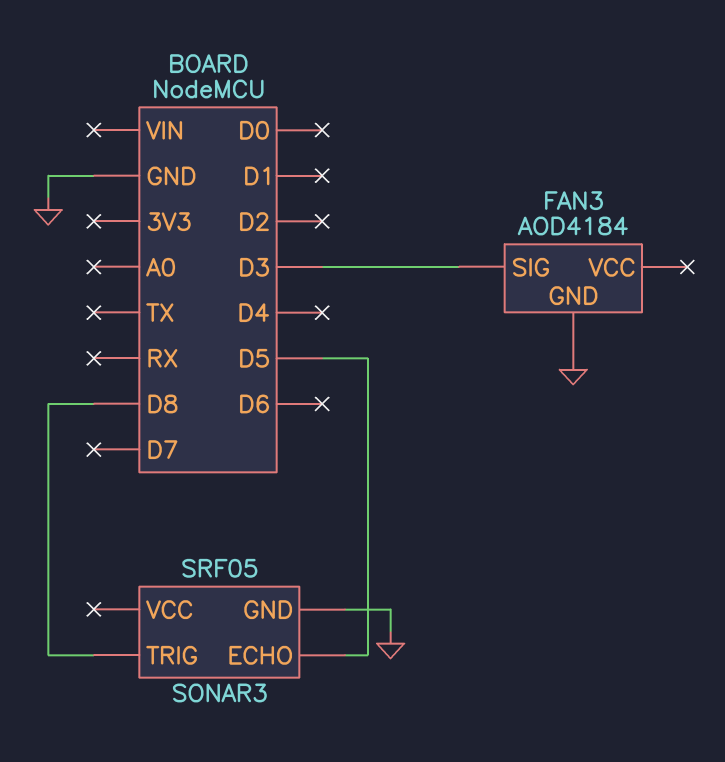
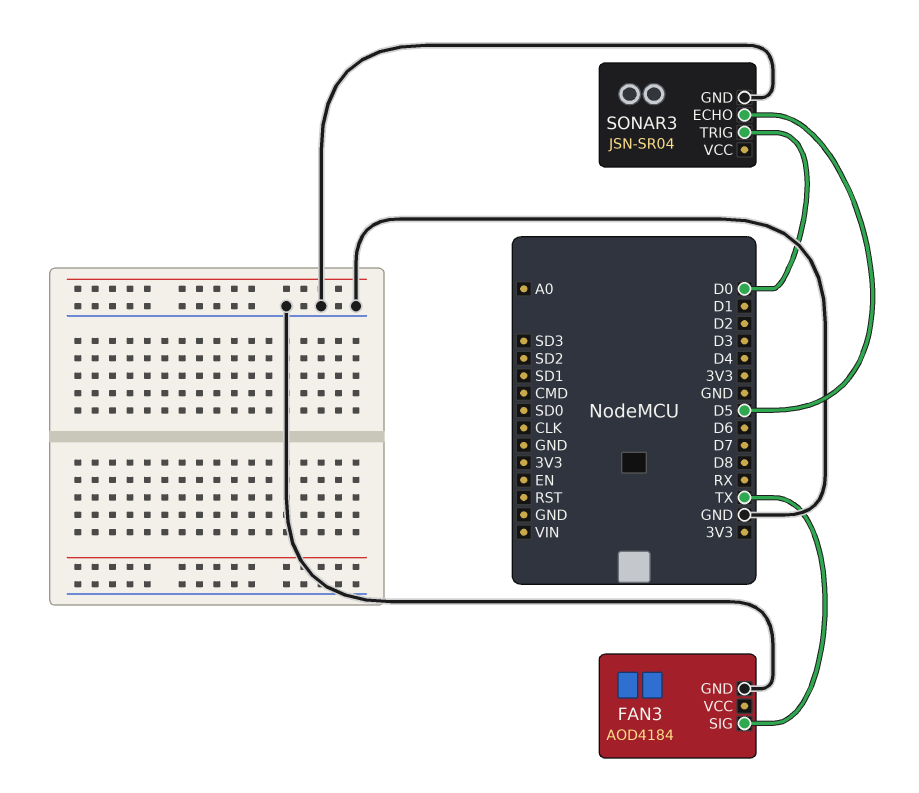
FAN3 pin SIG: D3 -> TX
SONAR3: SRF05 -> JSN-SR04
SONAR3 pin TRIG: D8 -> D0

